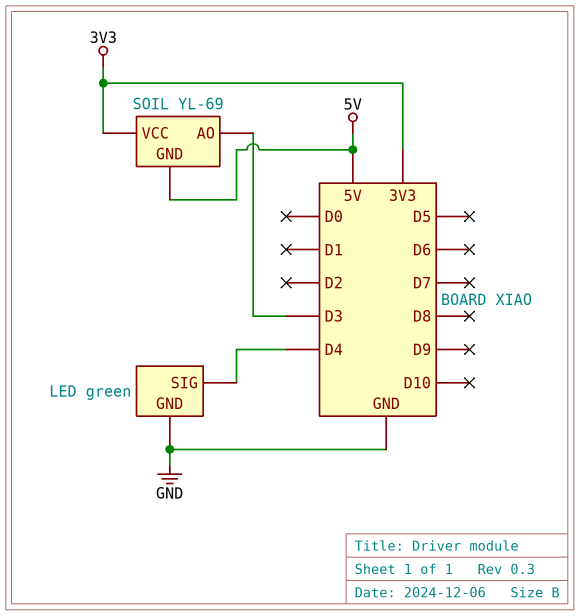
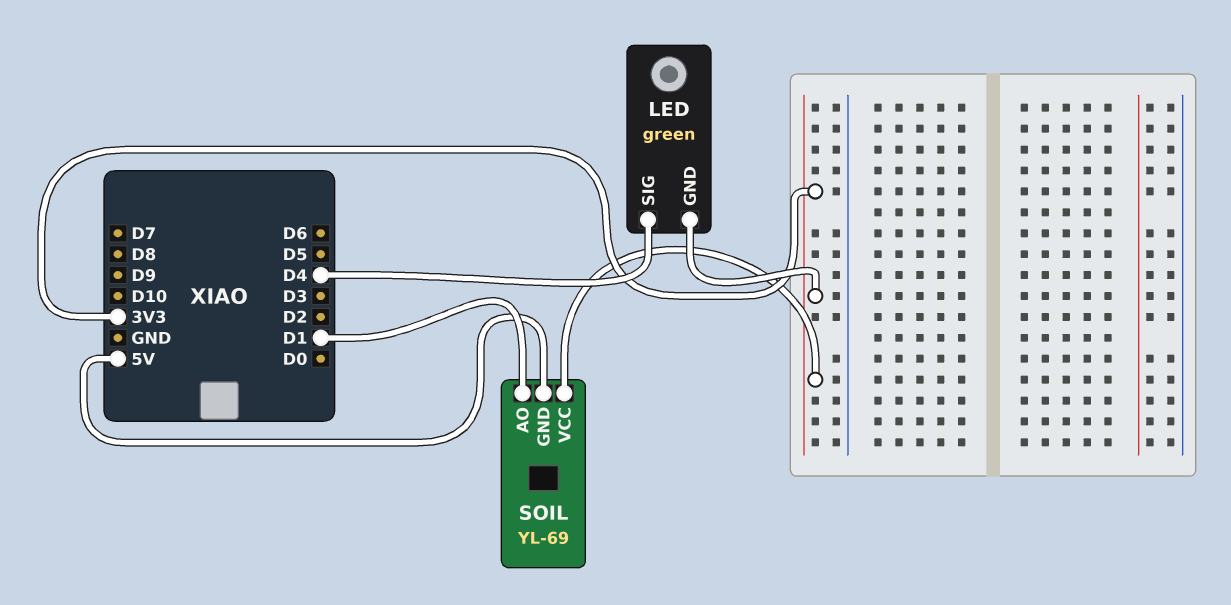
LED pin GND: GND -> 3V3
SOIL pin AO: D3 -> D1

